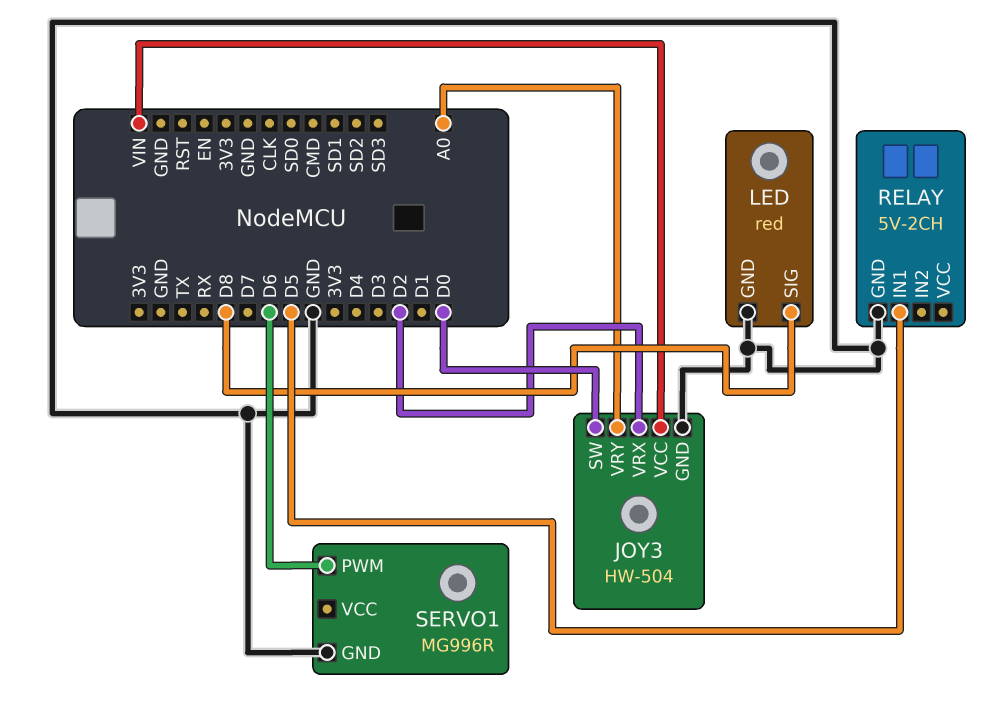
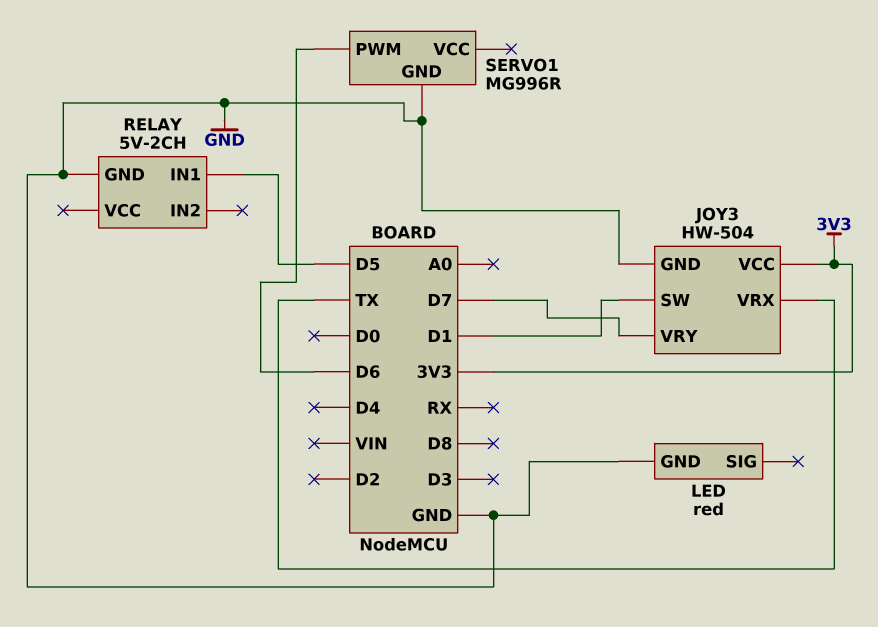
JOY3 pin SW: D0 -> D1
JOY3 pin VCC: VIN -> 3V3
JOY3 pin VRX: D2 -> TX
JOY3 pin VRY: A0 -> D7
LED pin SIG: D8 -> none

